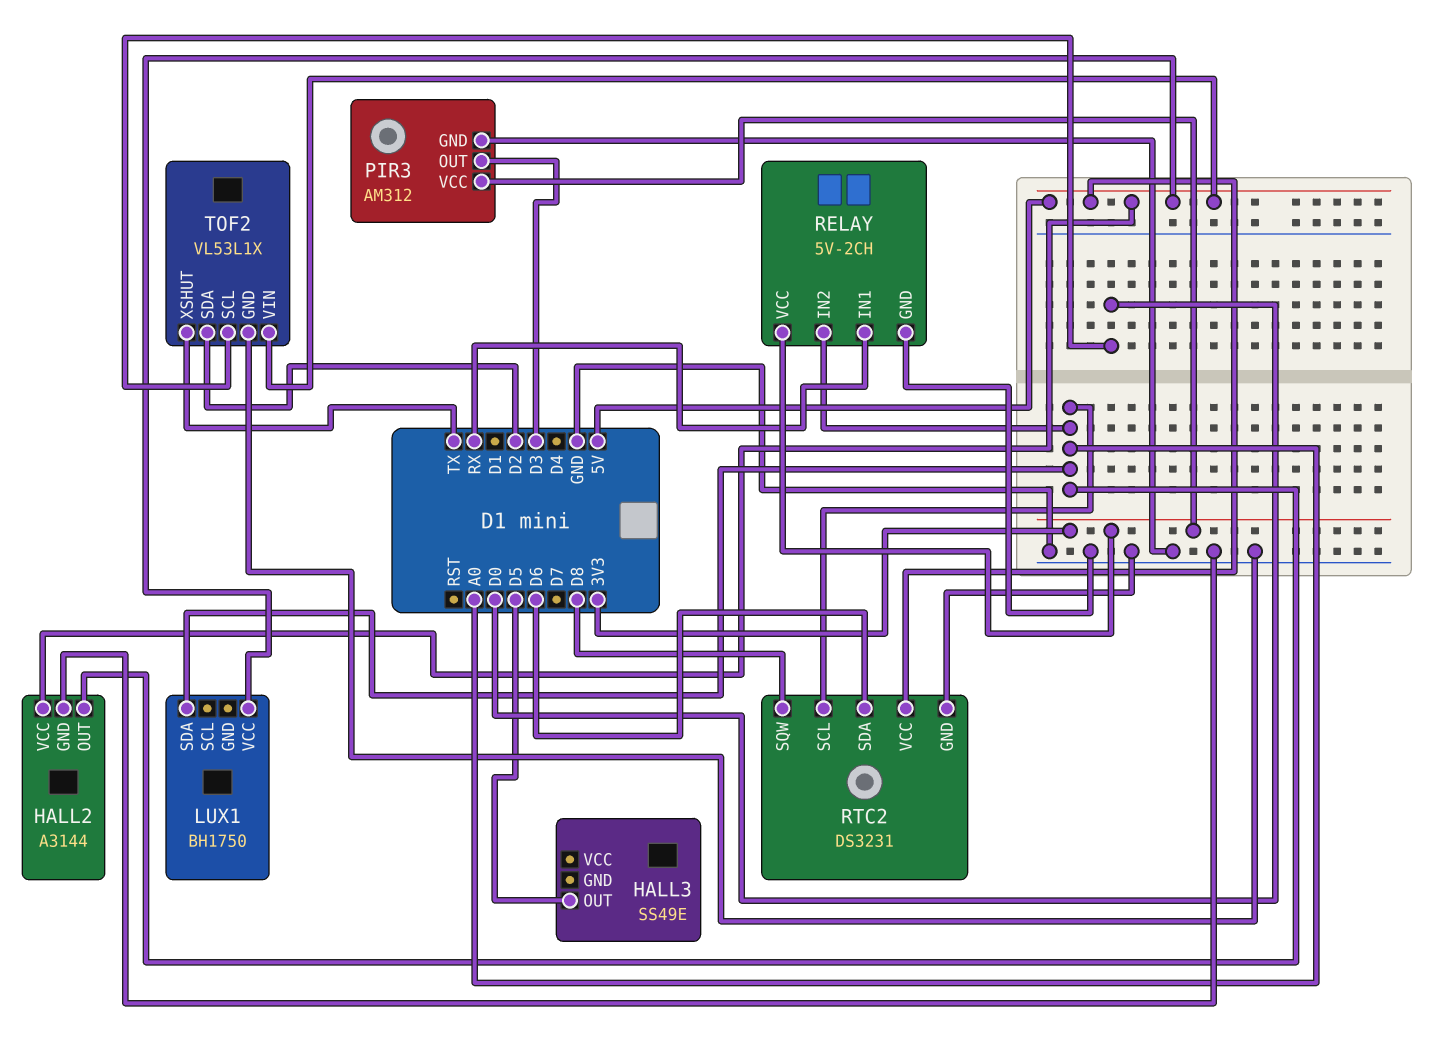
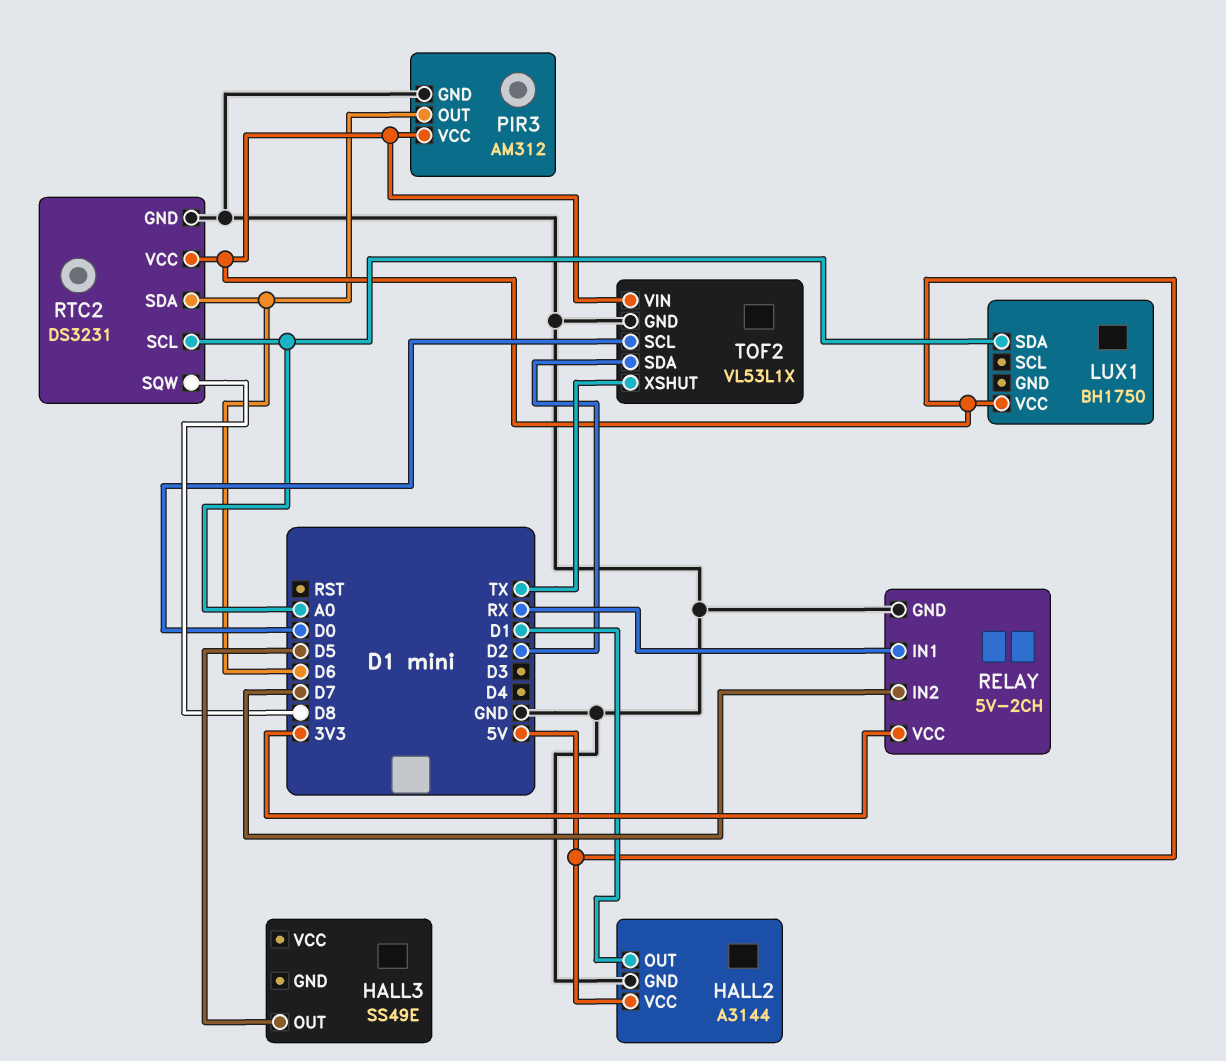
HALL2 pin OUT: A0 -> D1
PIR3 pin OUT: D3 -> D6
PIR3 pin VCC: 3V3 -> 5V
RELAY pin IN2: A0 -> D7

